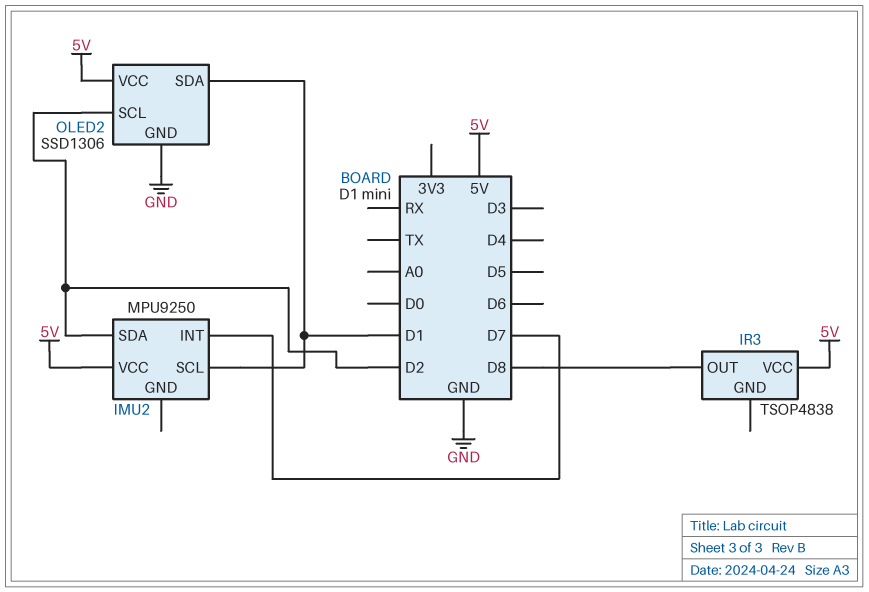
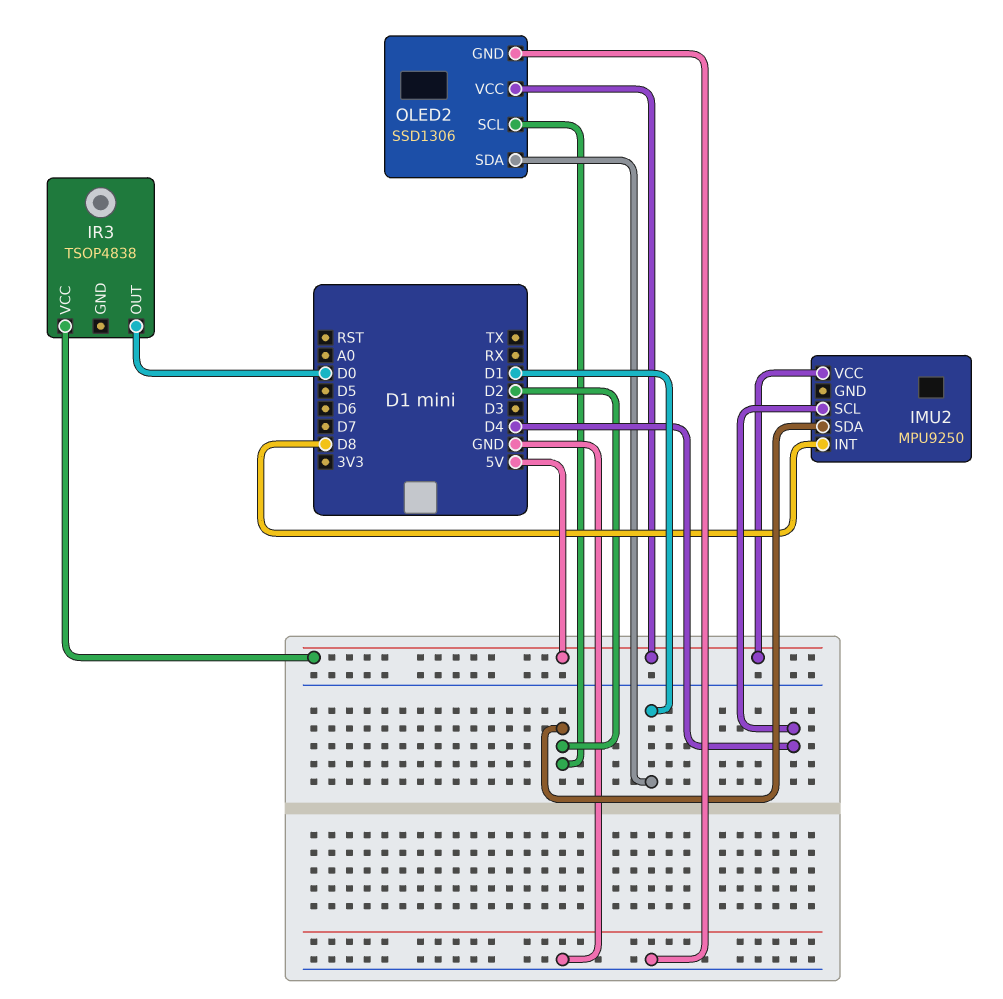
IMU2 pin INT: D7 -> D8
IMU2 pin SCL: D1 -> D4
IR3 pin OUT: D8 -> D0

